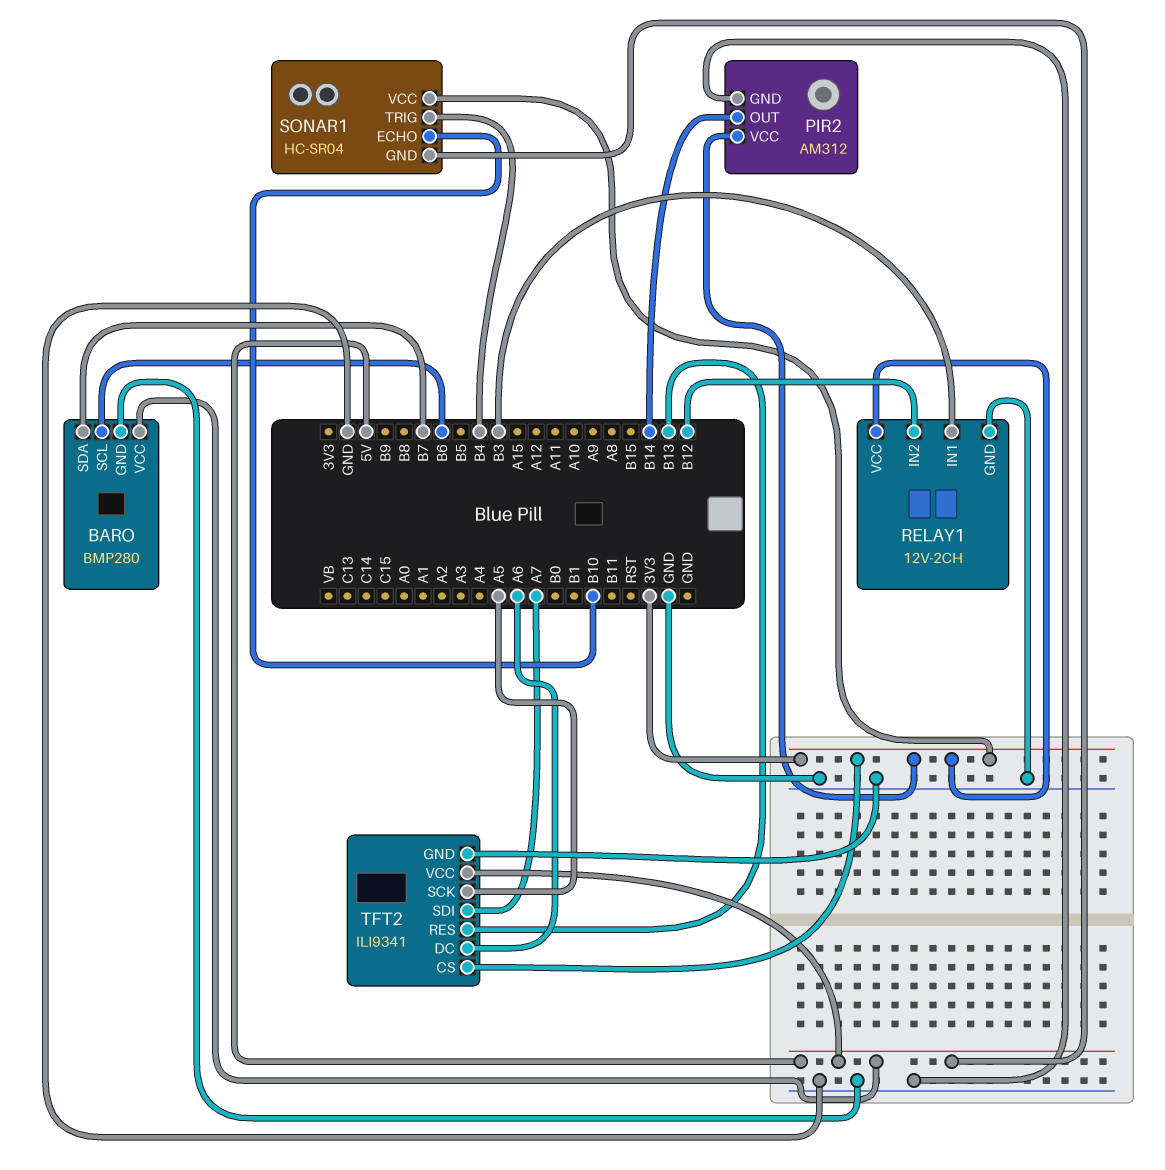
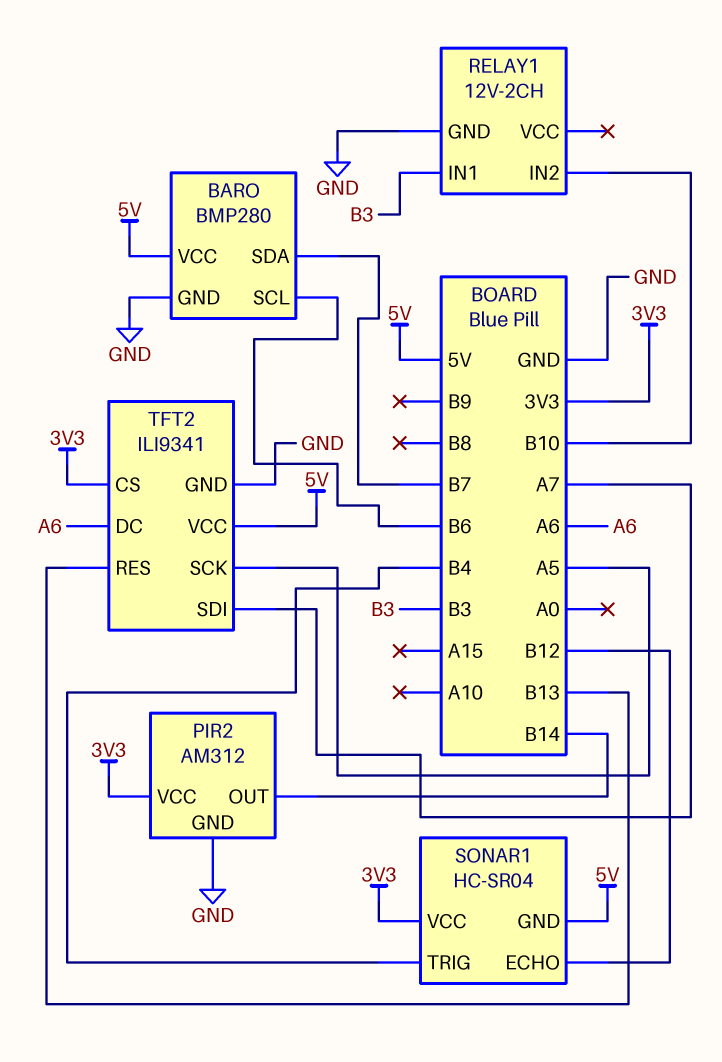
RELAY1 pin IN2: B12 -> B10
RELAY1 pin VCC: 3V3 -> none
SONAR1 pin ECHO: B10 -> B12

